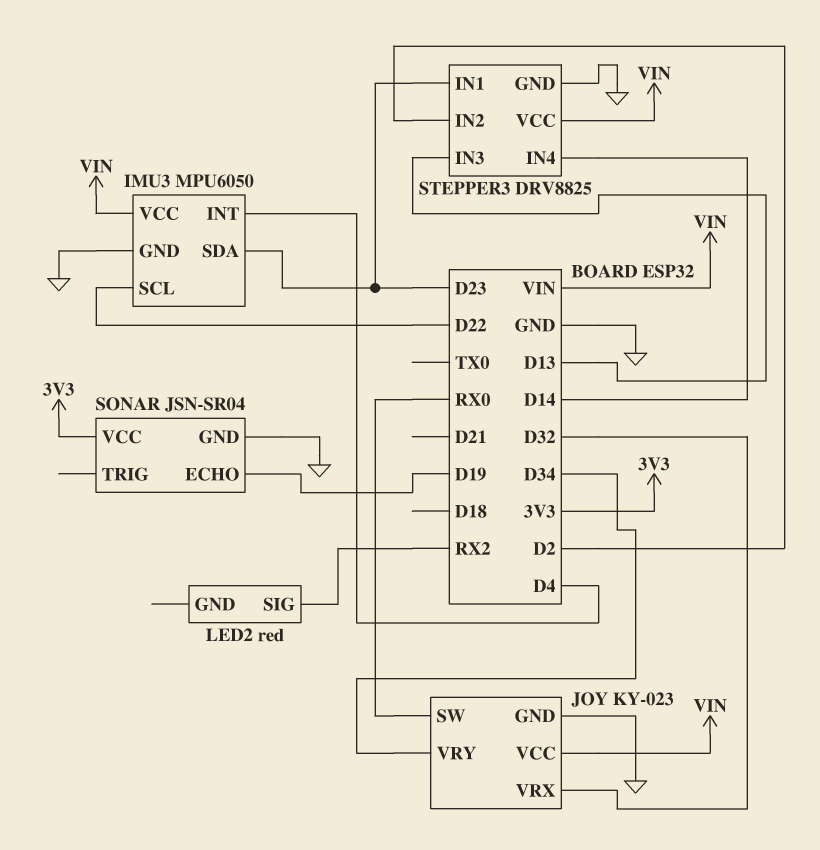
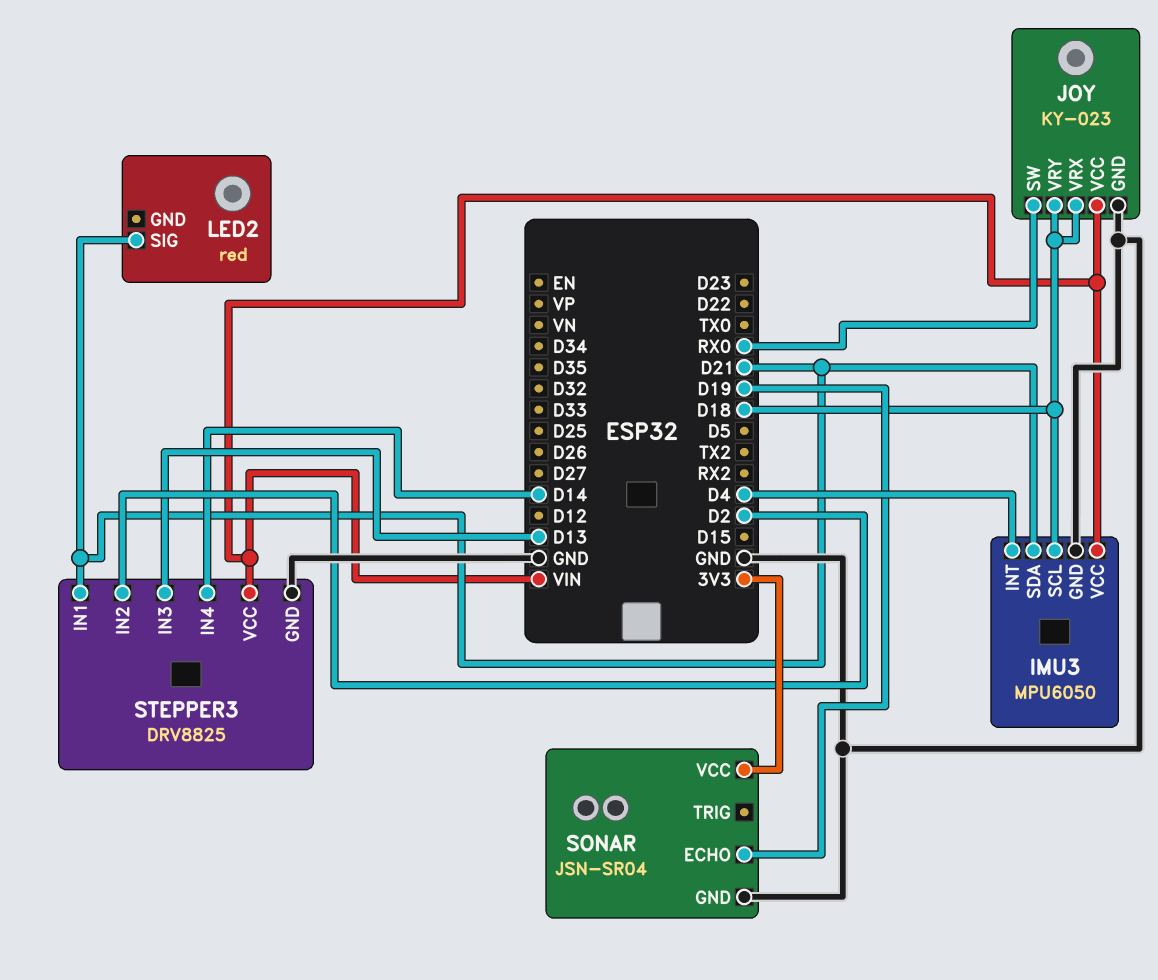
IMU3 pin SCL: D22 -> D18
IMU3 pin SDA: D23 -> D21
JOY pin VRX: D32 -> D18
JOY pin VRY: D34 -> D18
LED2 pin SIG: RX2 -> D21
STEPPER3 pin IN1: D23 -> D21

